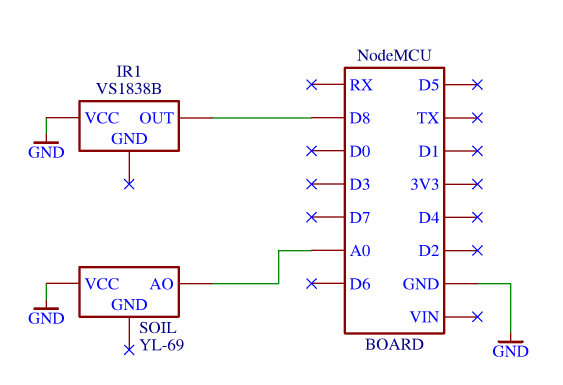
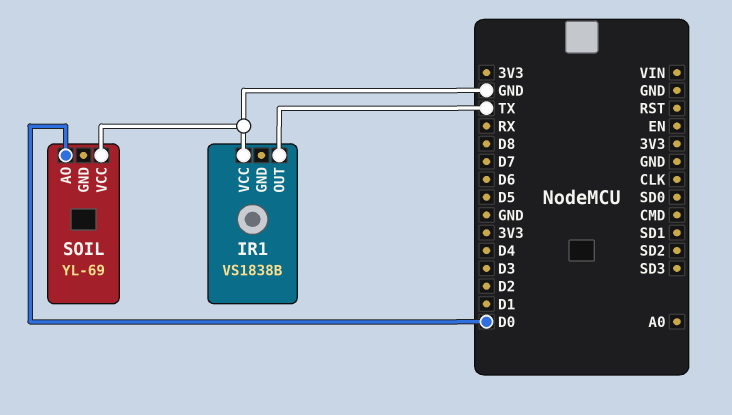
IR1 pin OUT: D8 -> TX
SOIL pin AO: A0 -> D0

